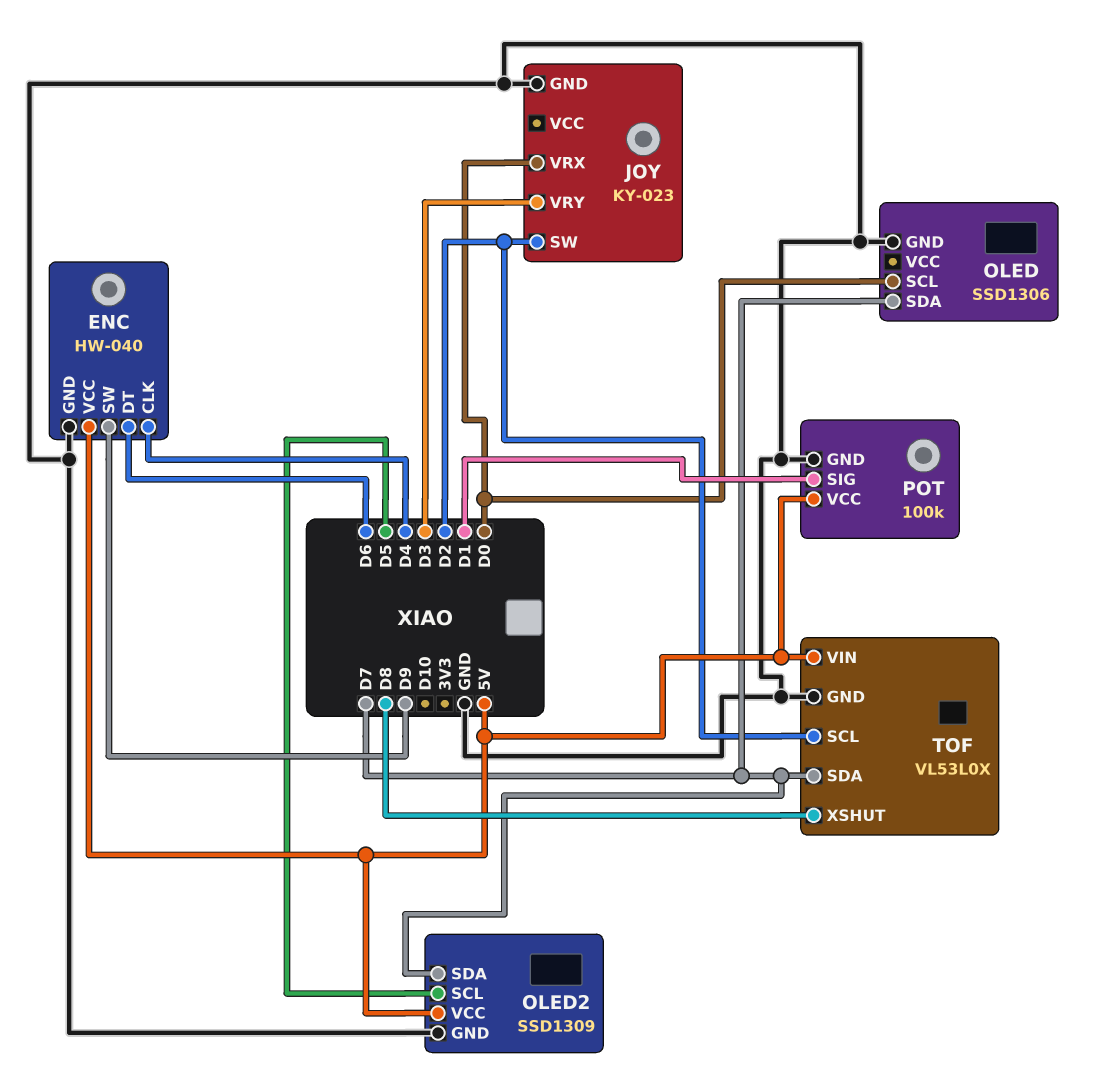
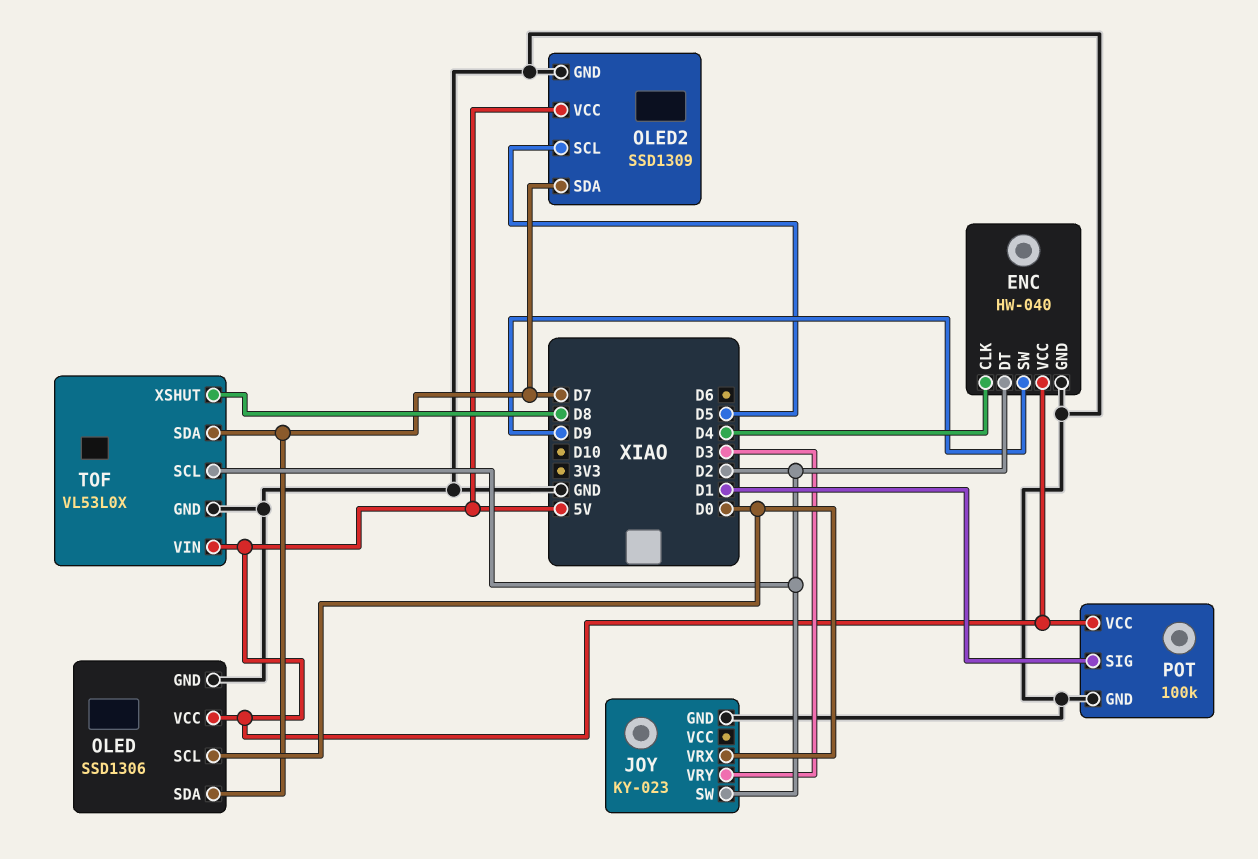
ENC pin DT: D6 -> D2
OLED pin VCC: none -> 5V

